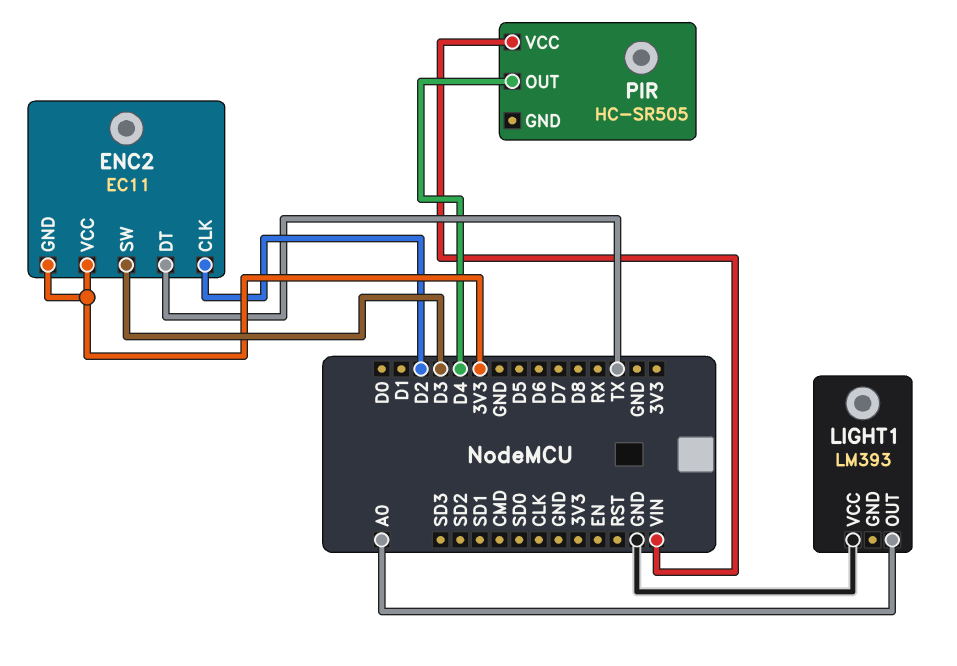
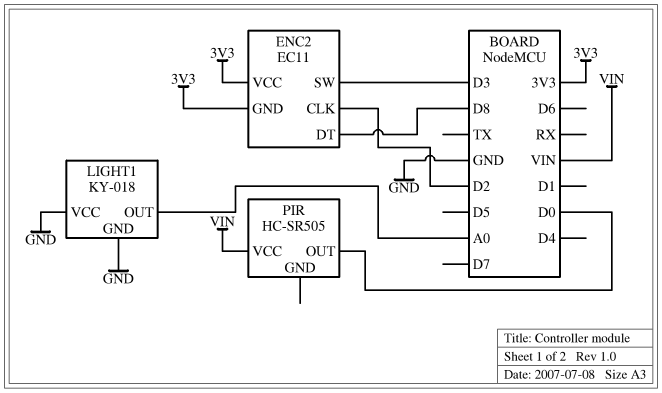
ENC2 pin DT: TX -> D8
LIGHT1: LM393 -> KY-018
LIGHT1 pin GND: none -> GND
PIR pin OUT: D4 -> D0

